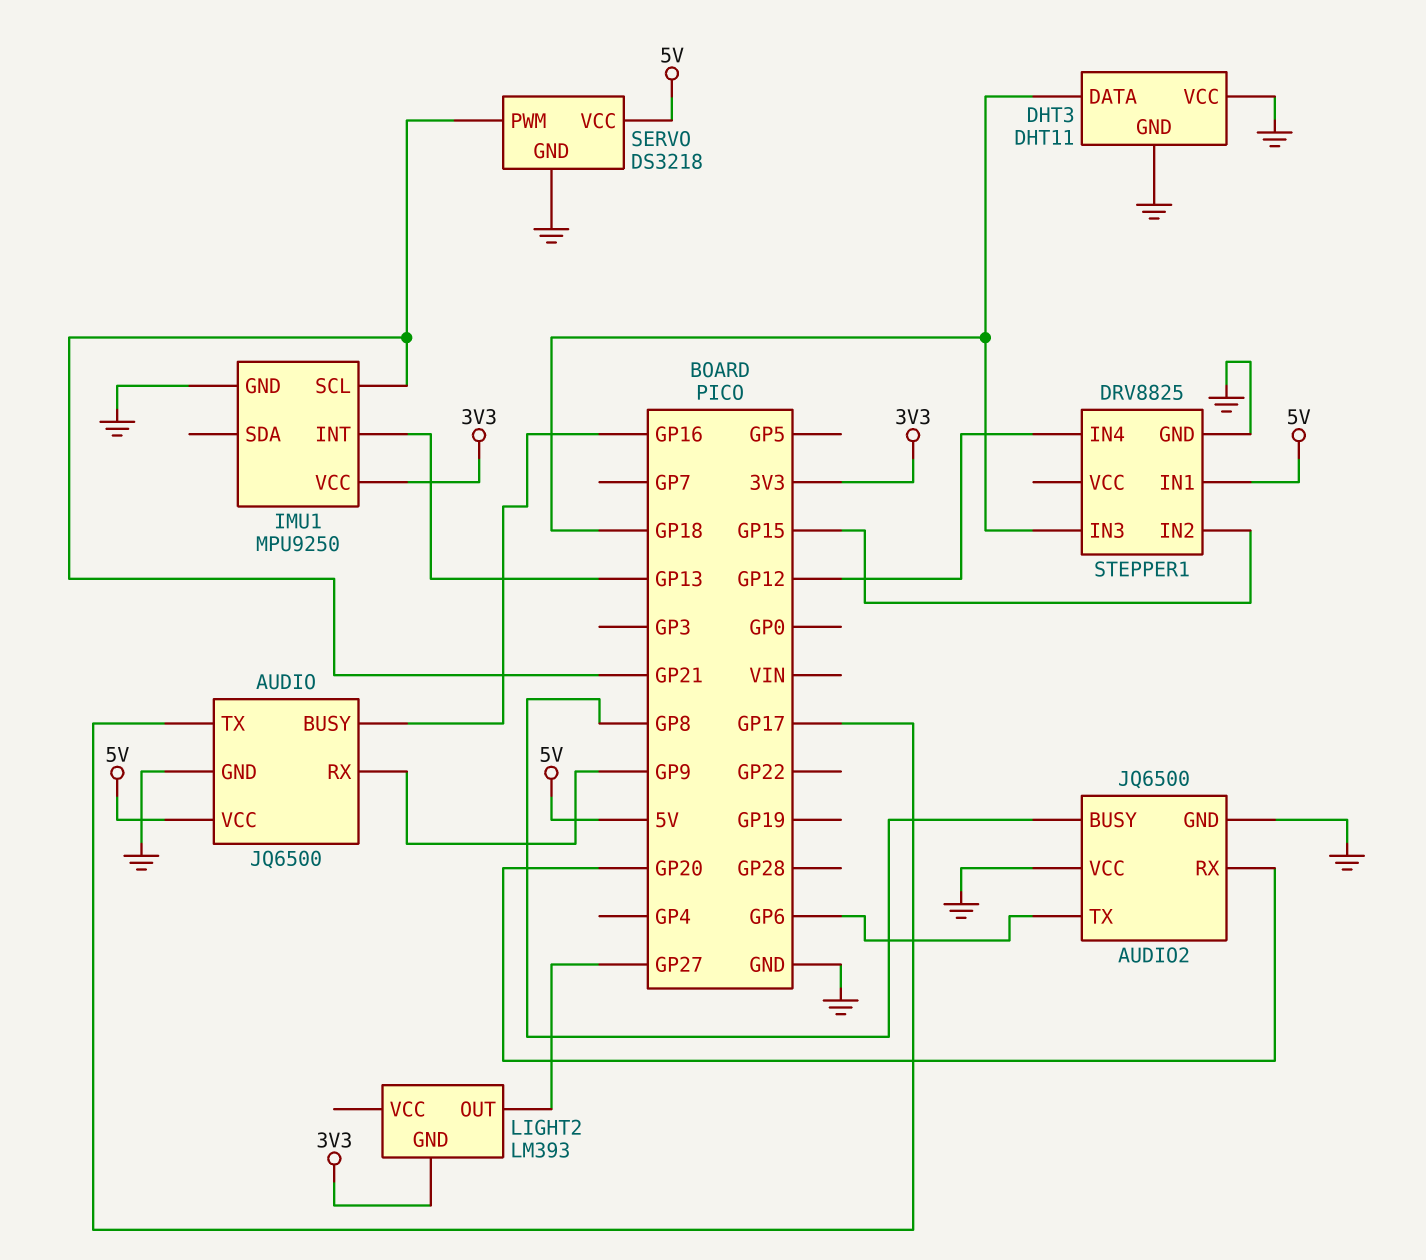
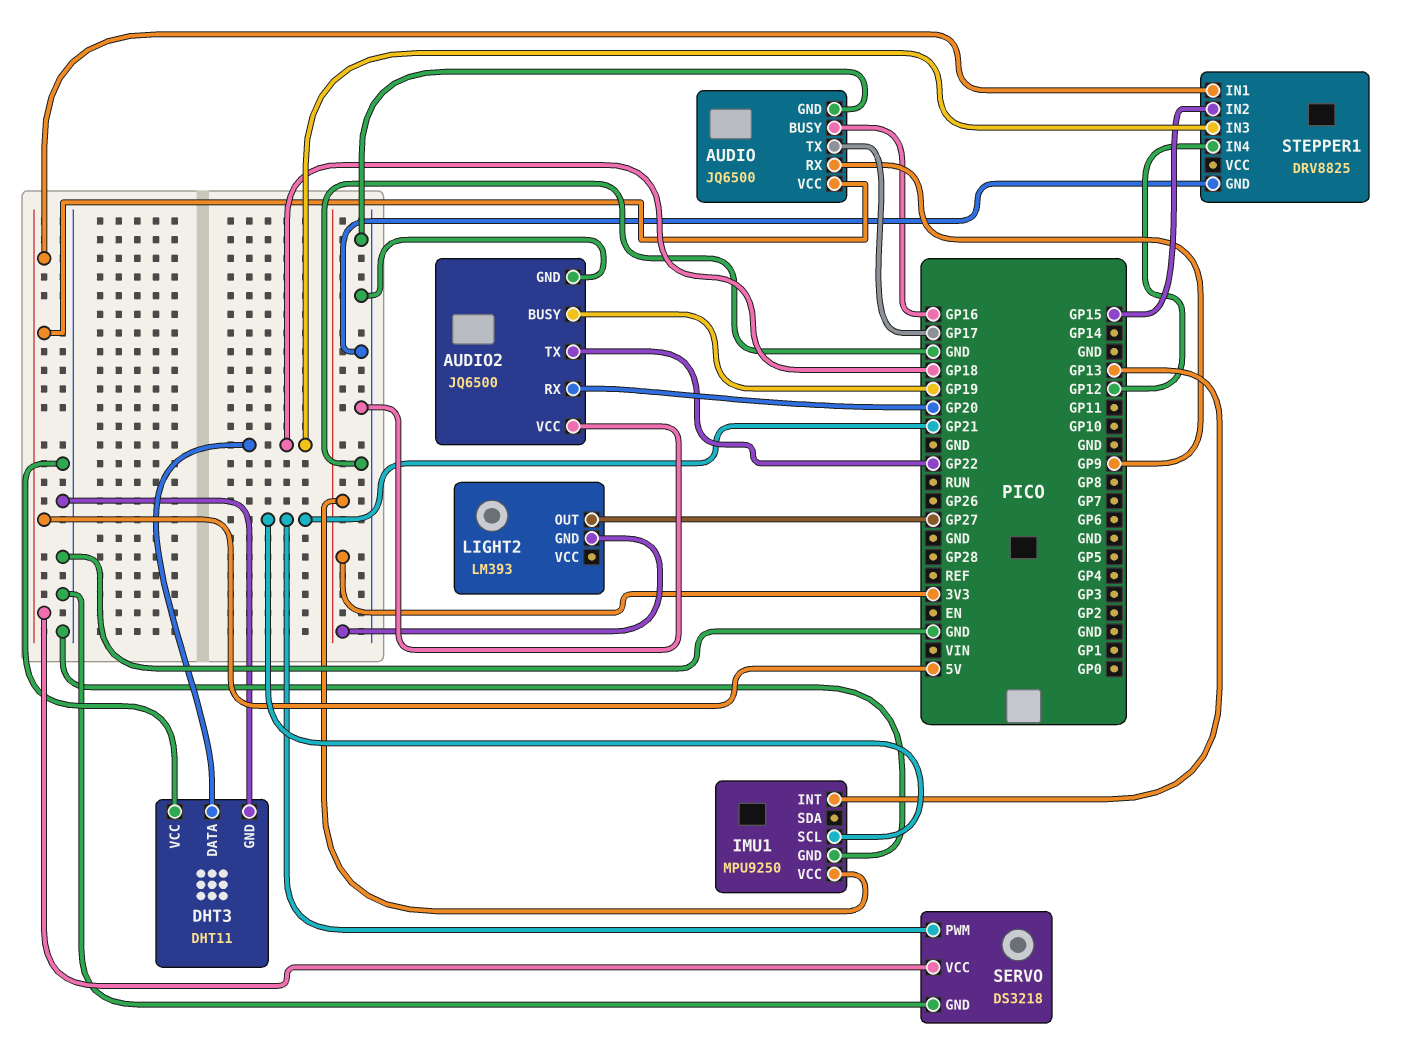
AUDIO2 pin BUSY: GP8 -> GP19
AUDIO2 pin TX: GP6 -> GP22

